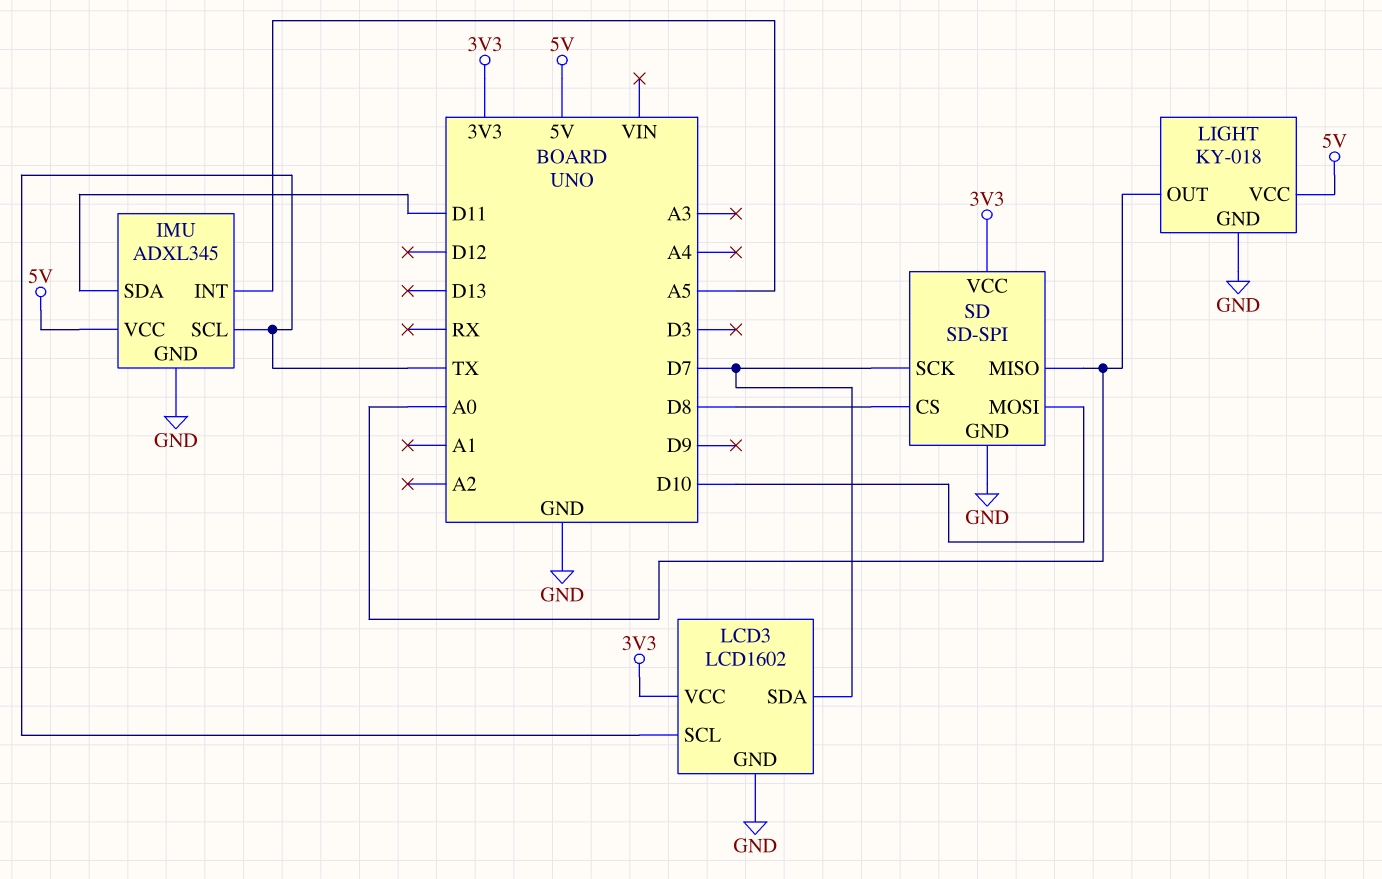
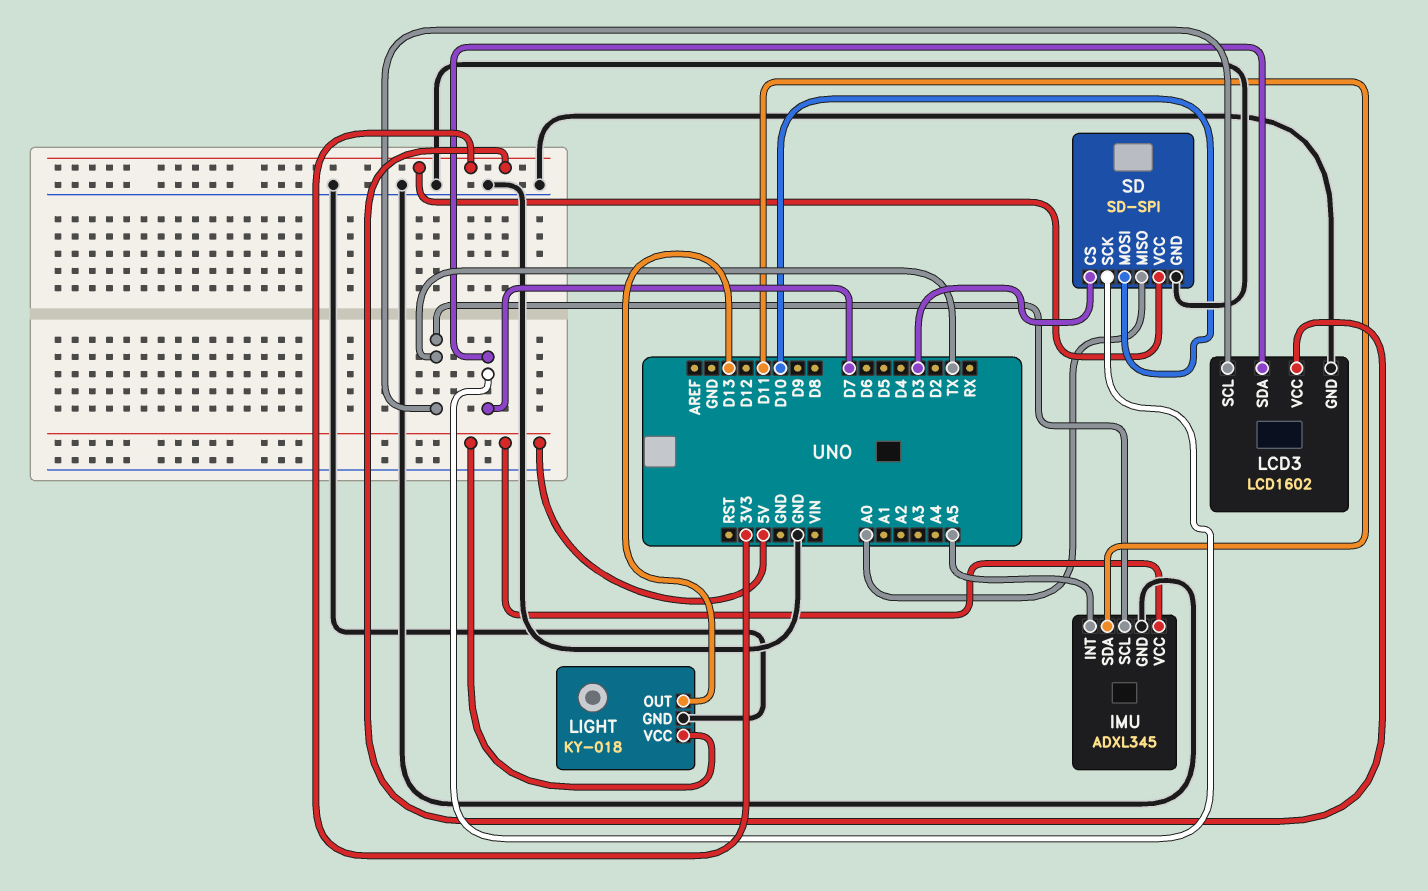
LIGHT pin OUT: A0 -> D13
SD pin CS: D8 -> D3

